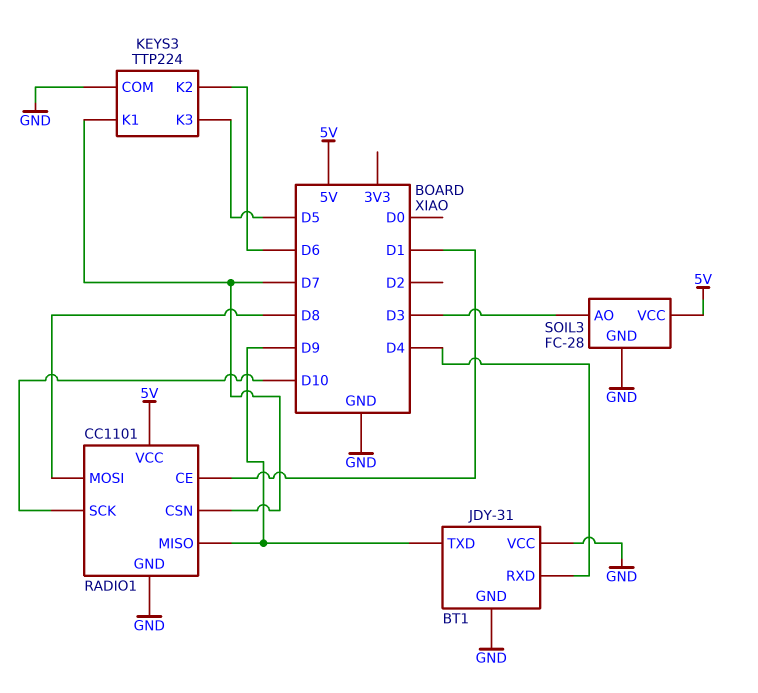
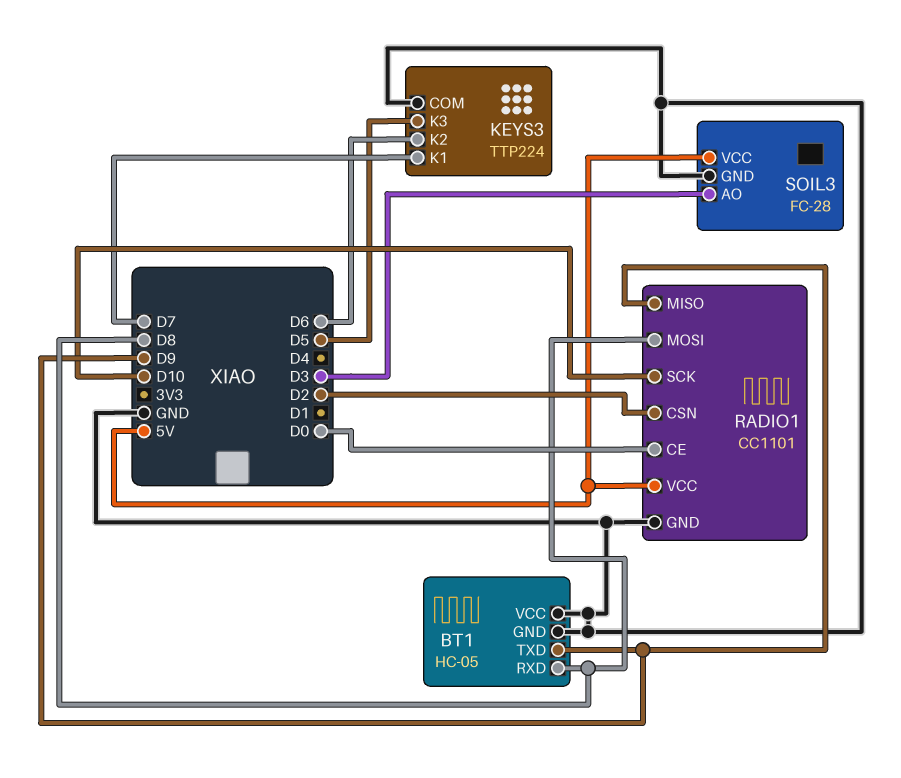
BT1: JDY-31 -> HC-05
BT1 pin RXD: D4 -> D8
RADIO1 pin CE: D1 -> D0
RADIO1 pin CSN: D7 -> D2

